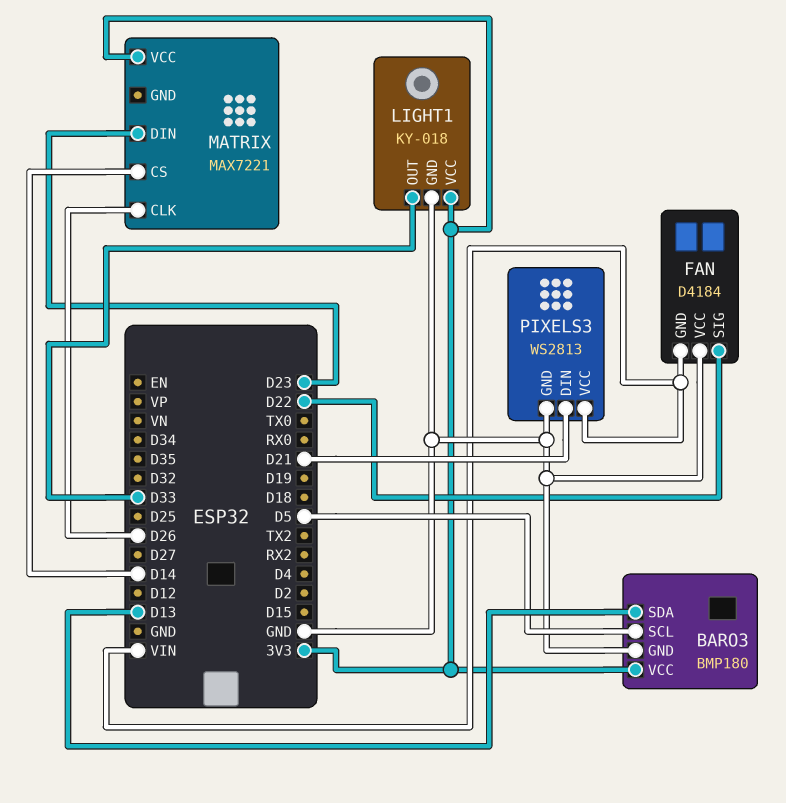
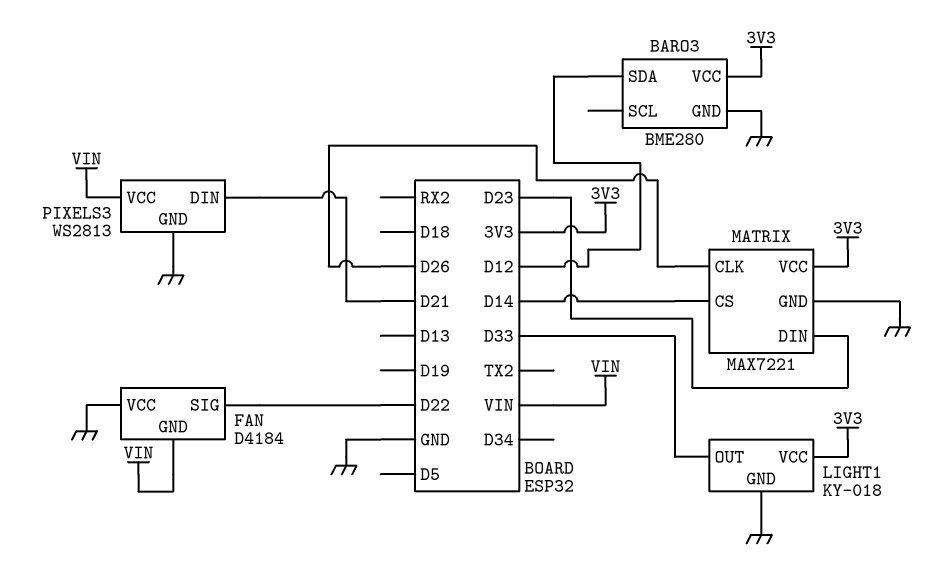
BARO3: BMP180 -> BME280
BARO3 pin SCL: D5 -> none
BARO3 pin SDA: D13 -> D12
MATRIX pin GND: none -> GND

